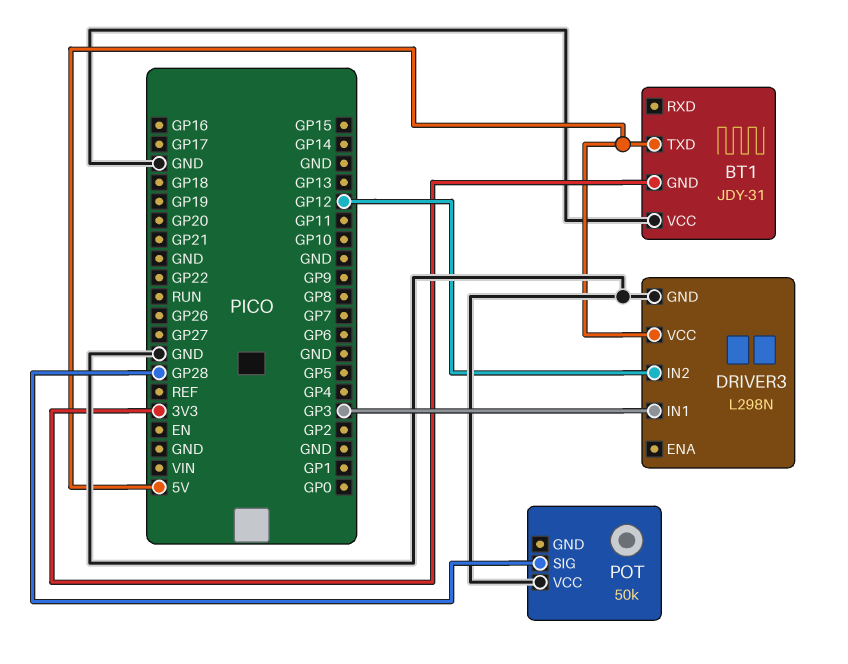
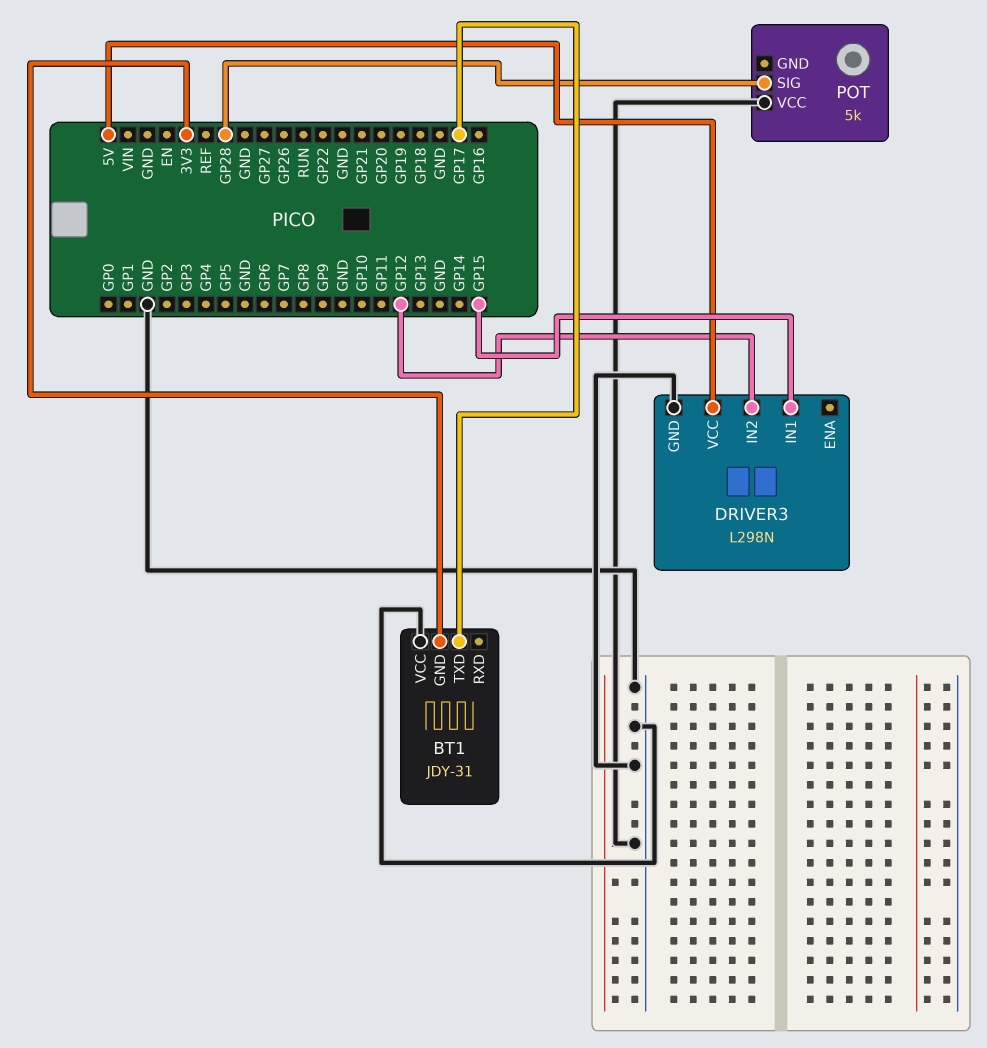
BT1 pin TXD: 5V -> GP17
DRIVER3 pin IN1: GP3 -> GP15
POT: 50k -> 5k

